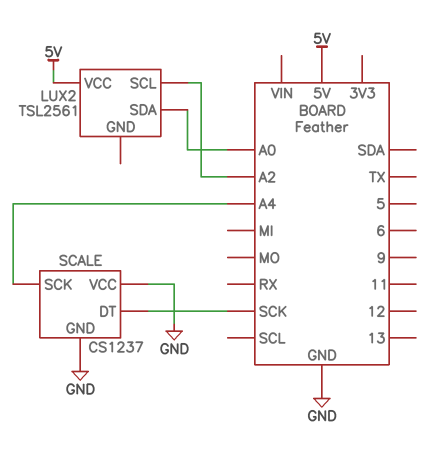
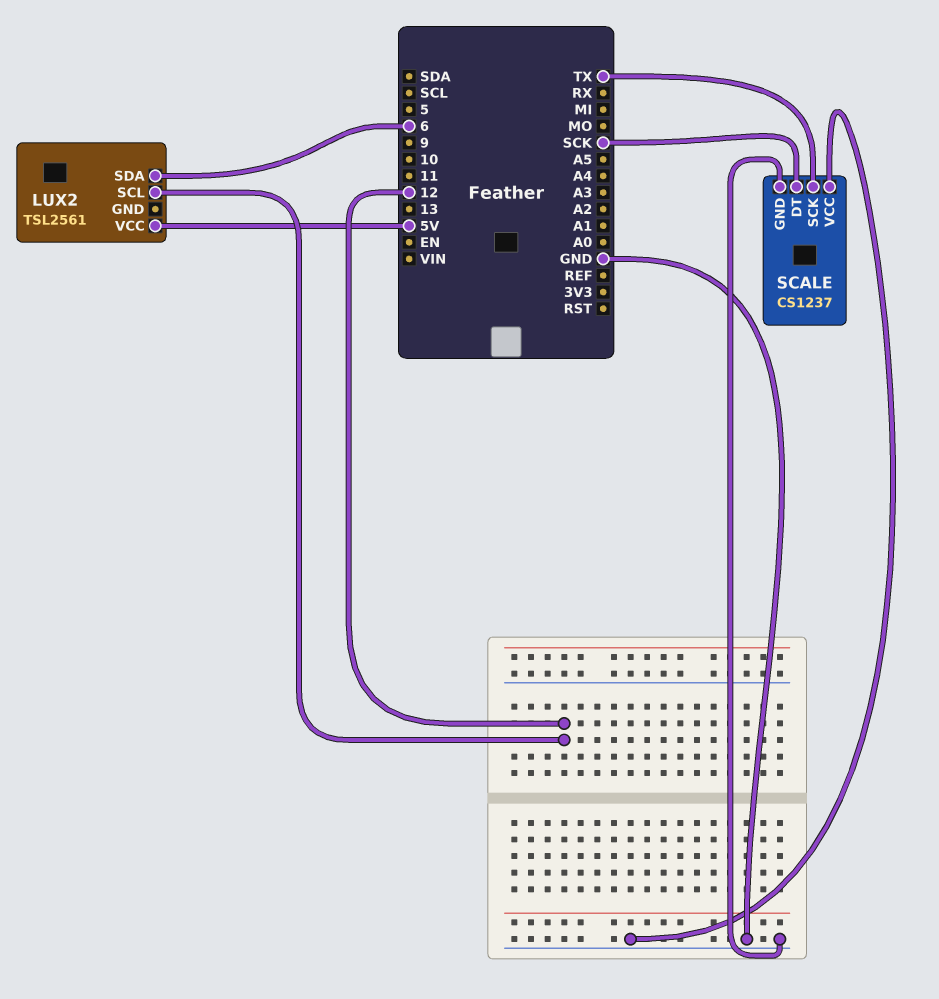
LUX2 pin SCL: A2 -> 12
LUX2 pin SDA: A0 -> 6
SCALE pin SCK: A4 -> TX

